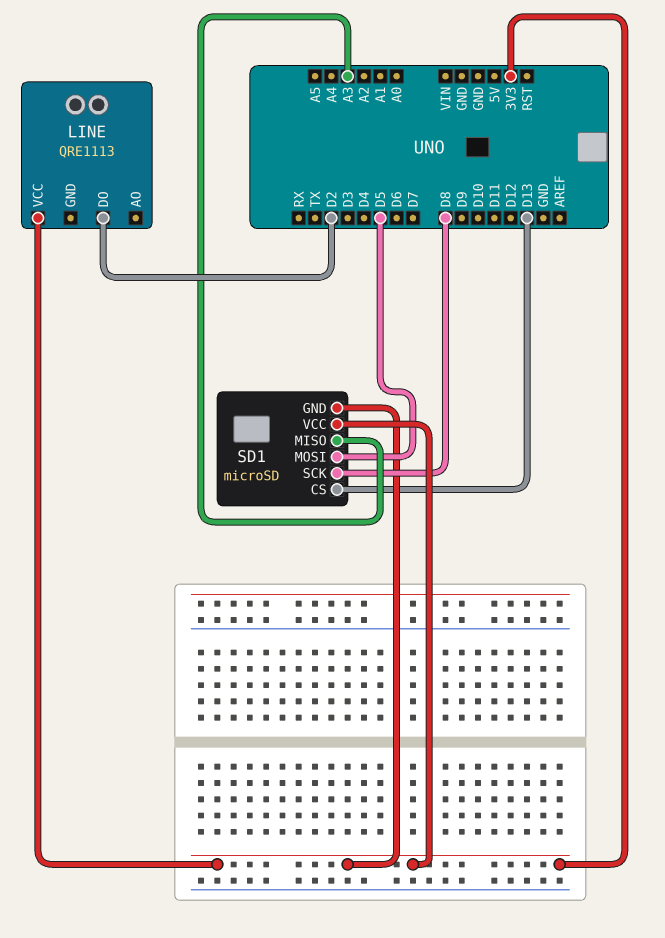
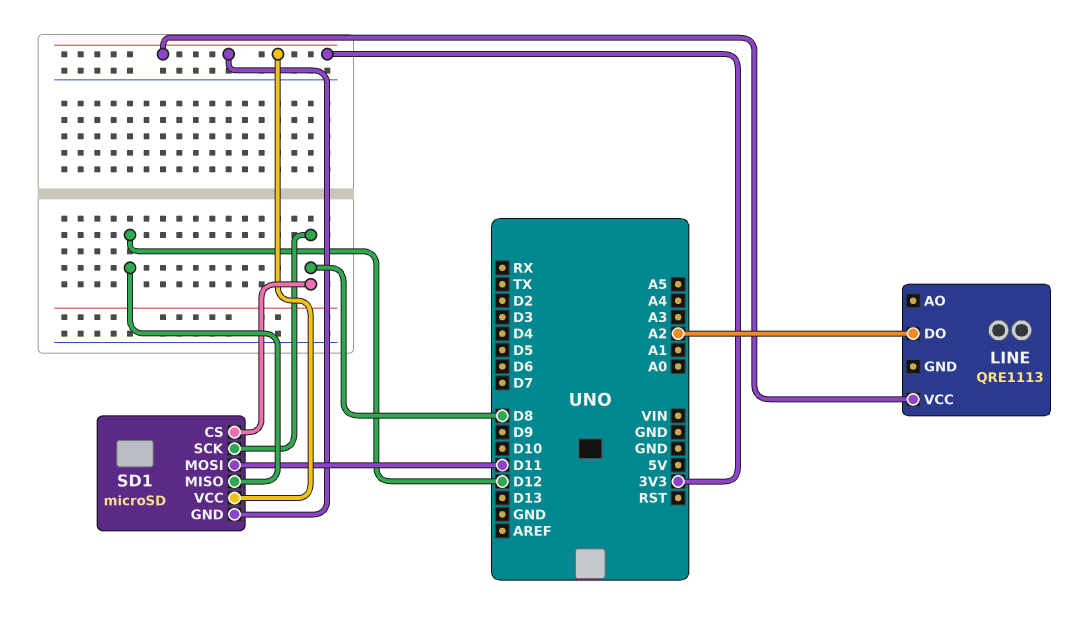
LINE pin DO: D2 -> A2
SD1 pin CS: D13 -> D8
SD1 pin MISO: A3 -> D12
SD1 pin MOSI: D5 -> D11

